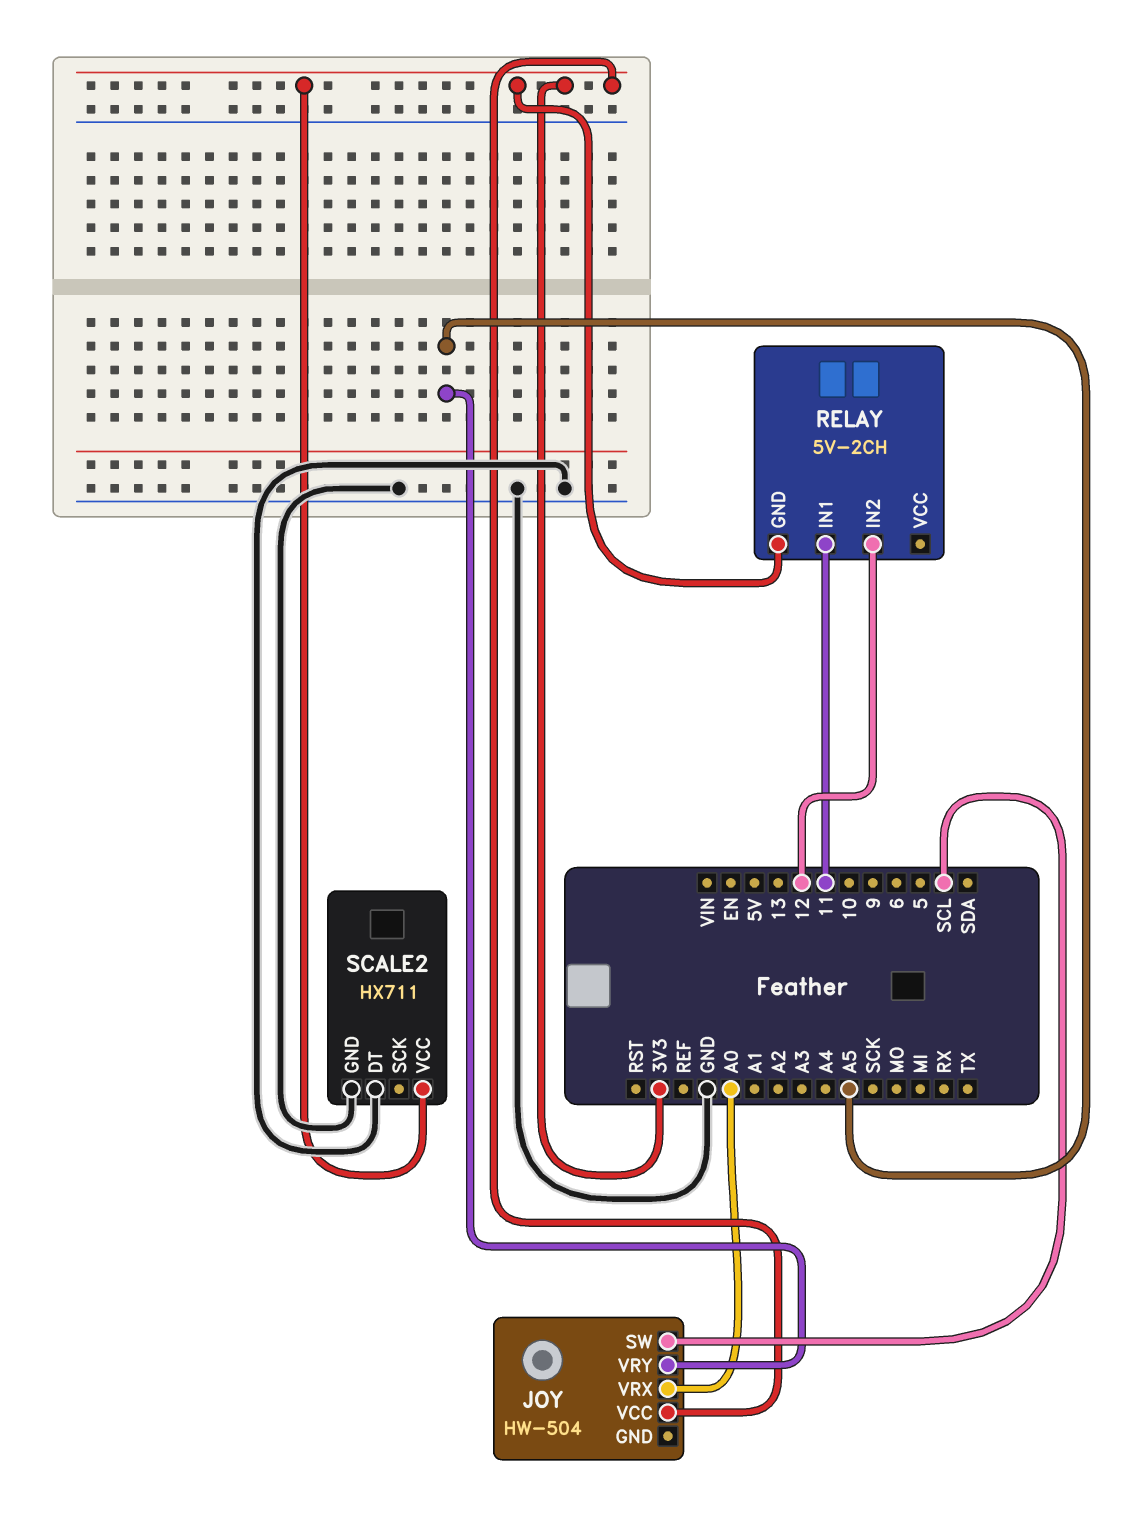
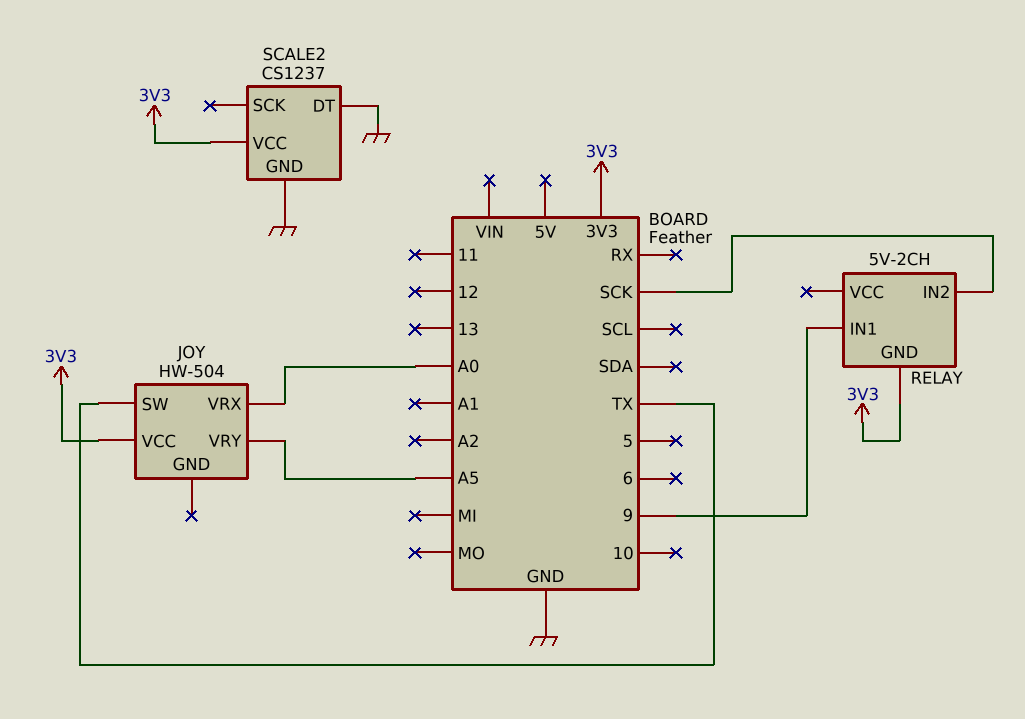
JOY pin SW: SCL -> TX
RELAY pin IN1: 11 -> 9
RELAY pin IN2: 12 -> SCK
SCALE2: HX711 -> CS1237

